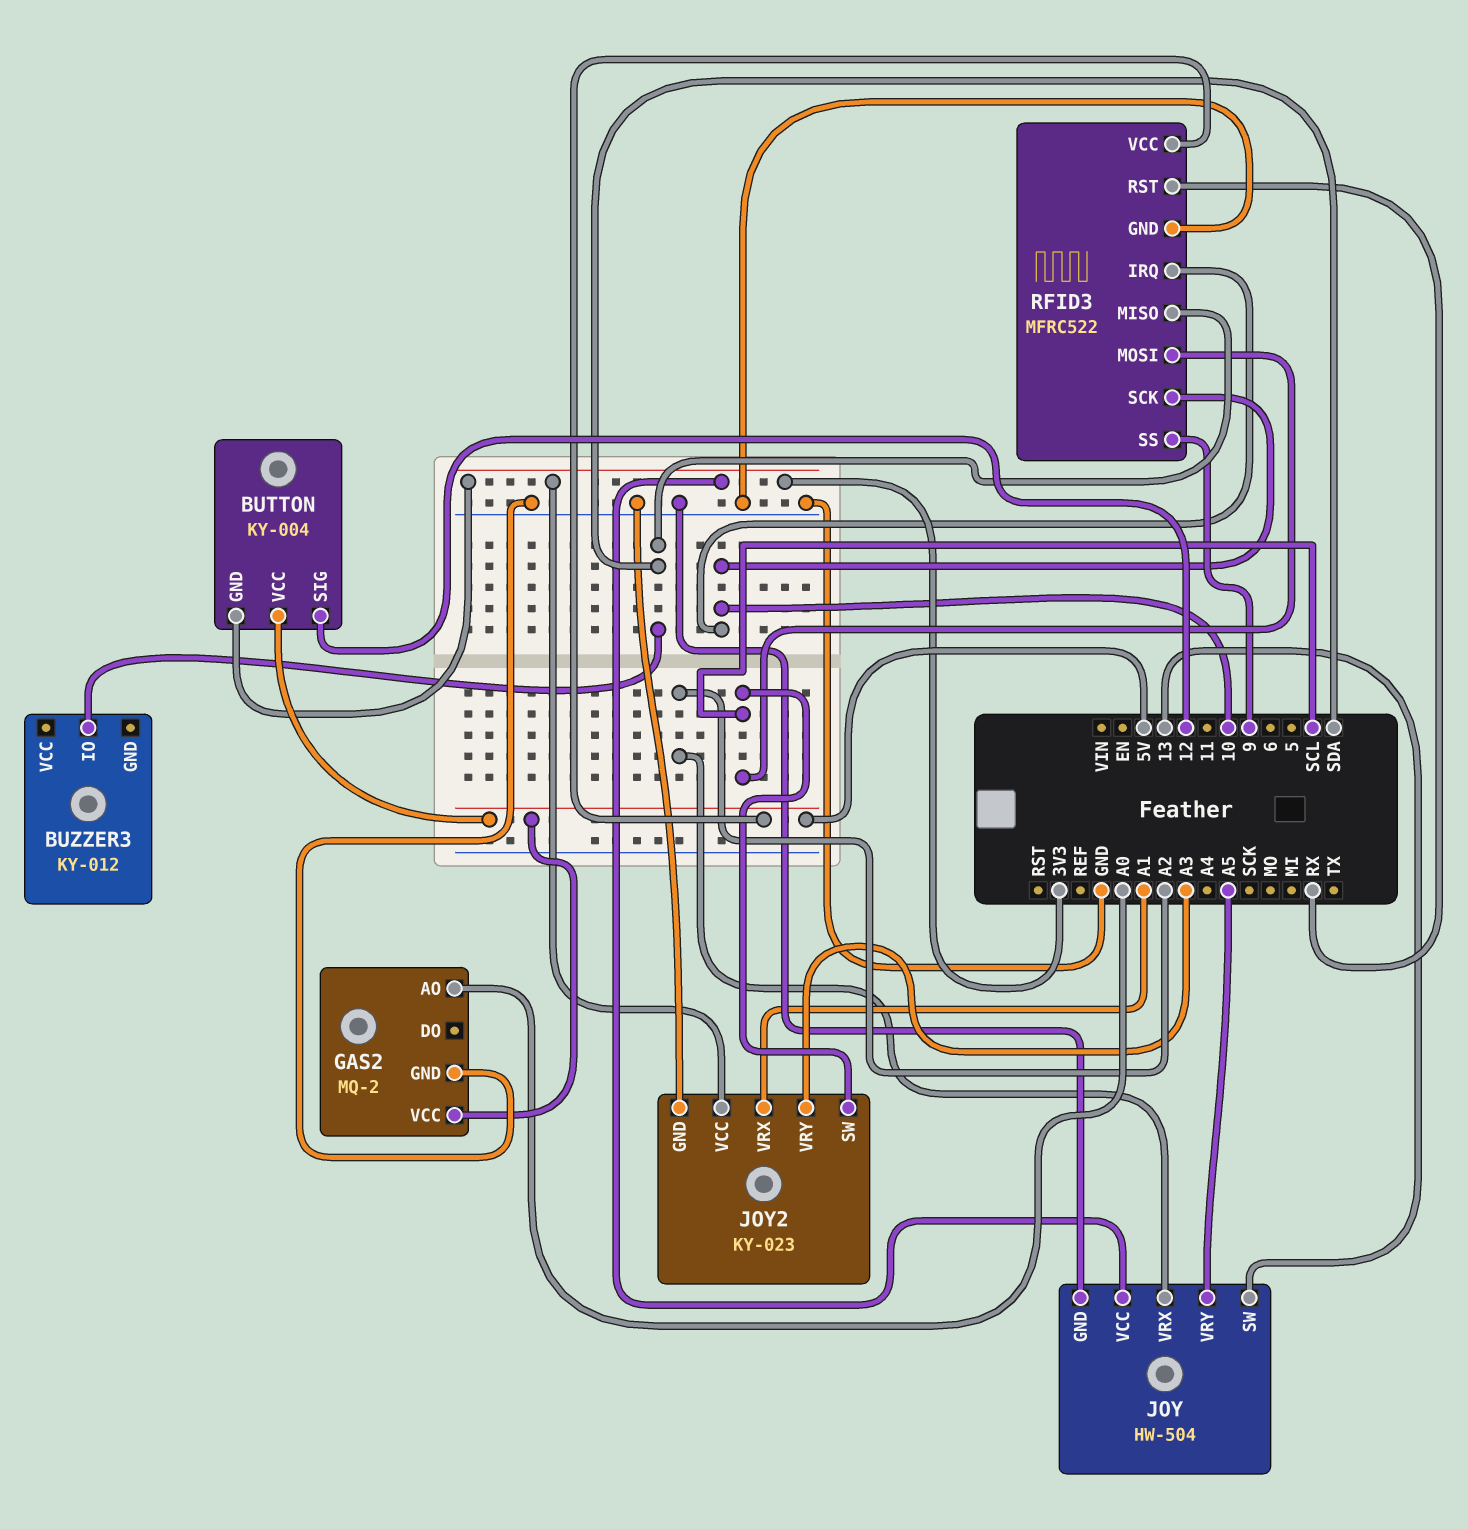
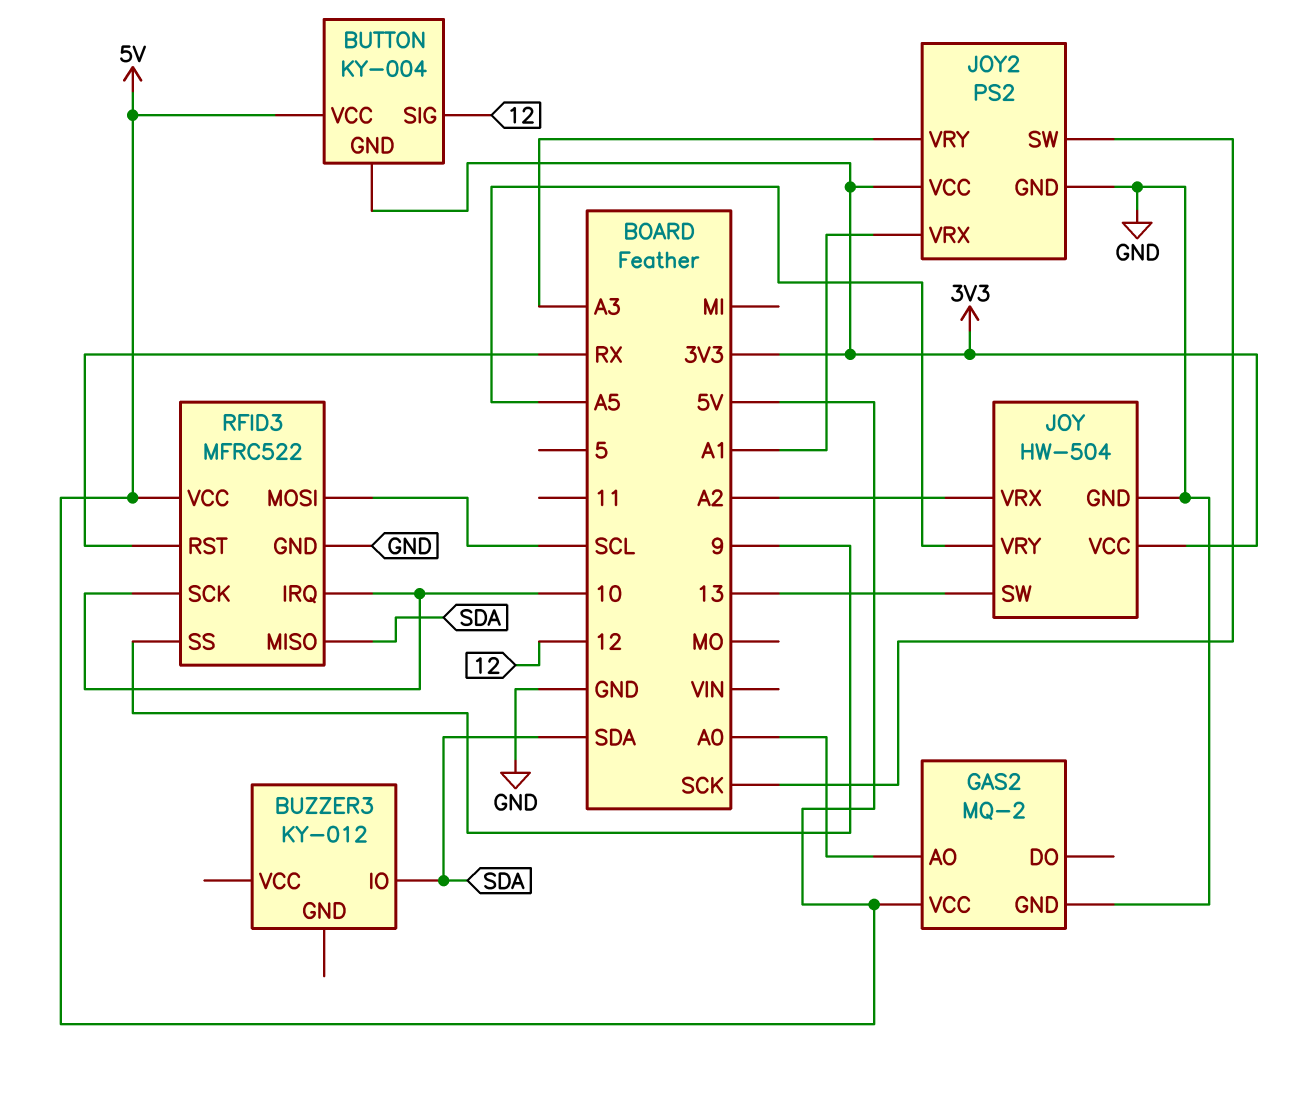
JOY2: KY-023 -> PS2
JOY2 pin SW: SCL -> SCK

